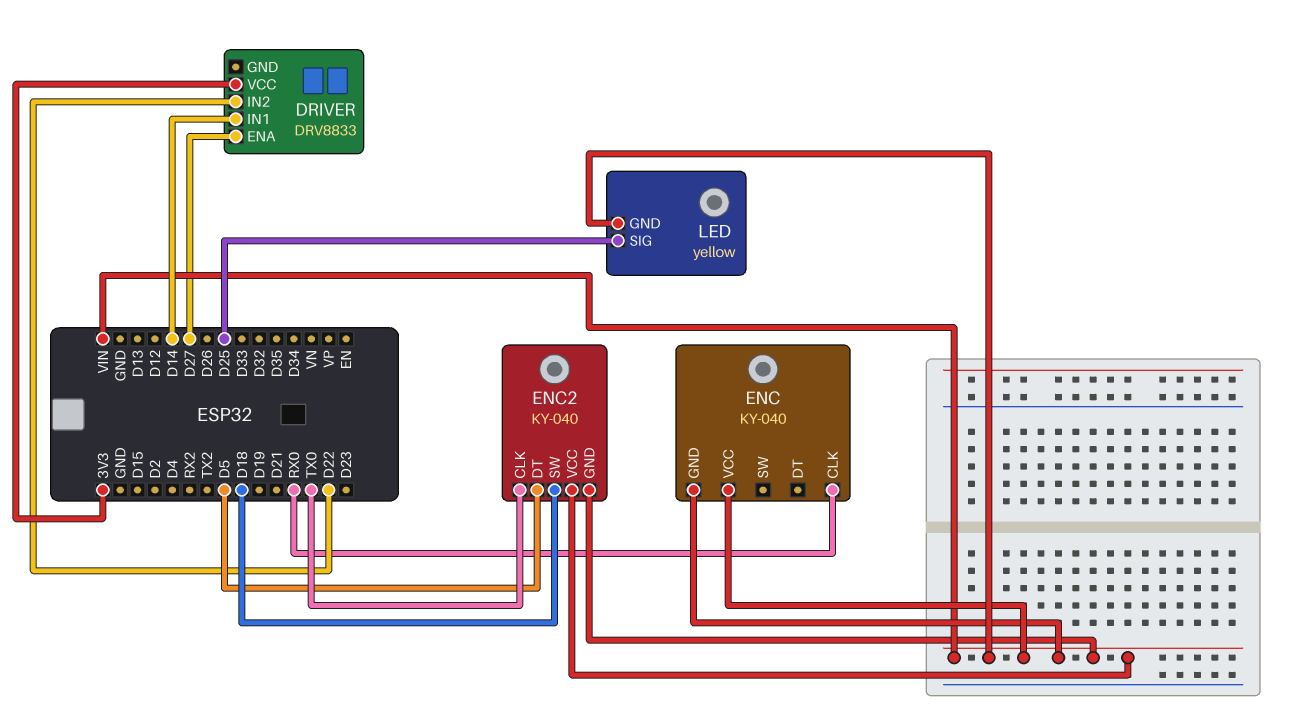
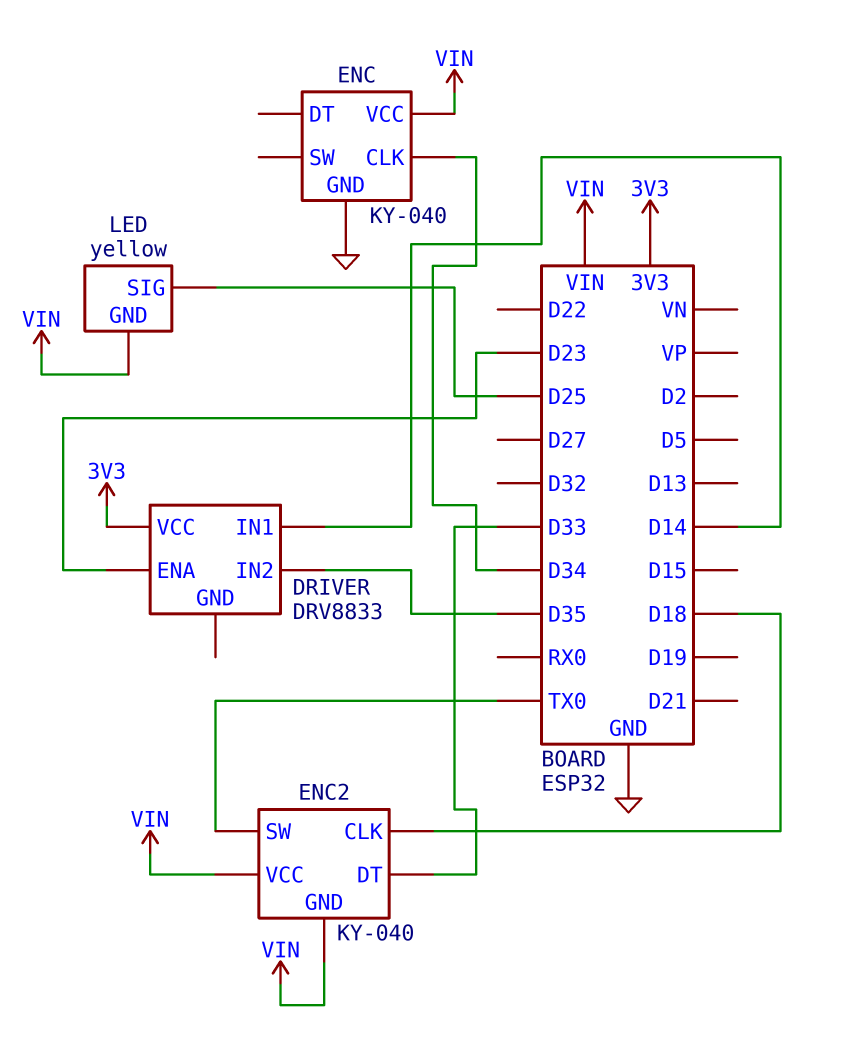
DRIVER pin ENA: D27 -> D23
DRIVER pin IN2: D22 -> D35
ENC pin CLK: RX0 -> D34
ENC pin GND: VIN -> GND
ENC2 pin CLK: TX0 -> D18
ENC2 pin DT: D5 -> D33
ENC2 pin SW: D18 -> TX0

